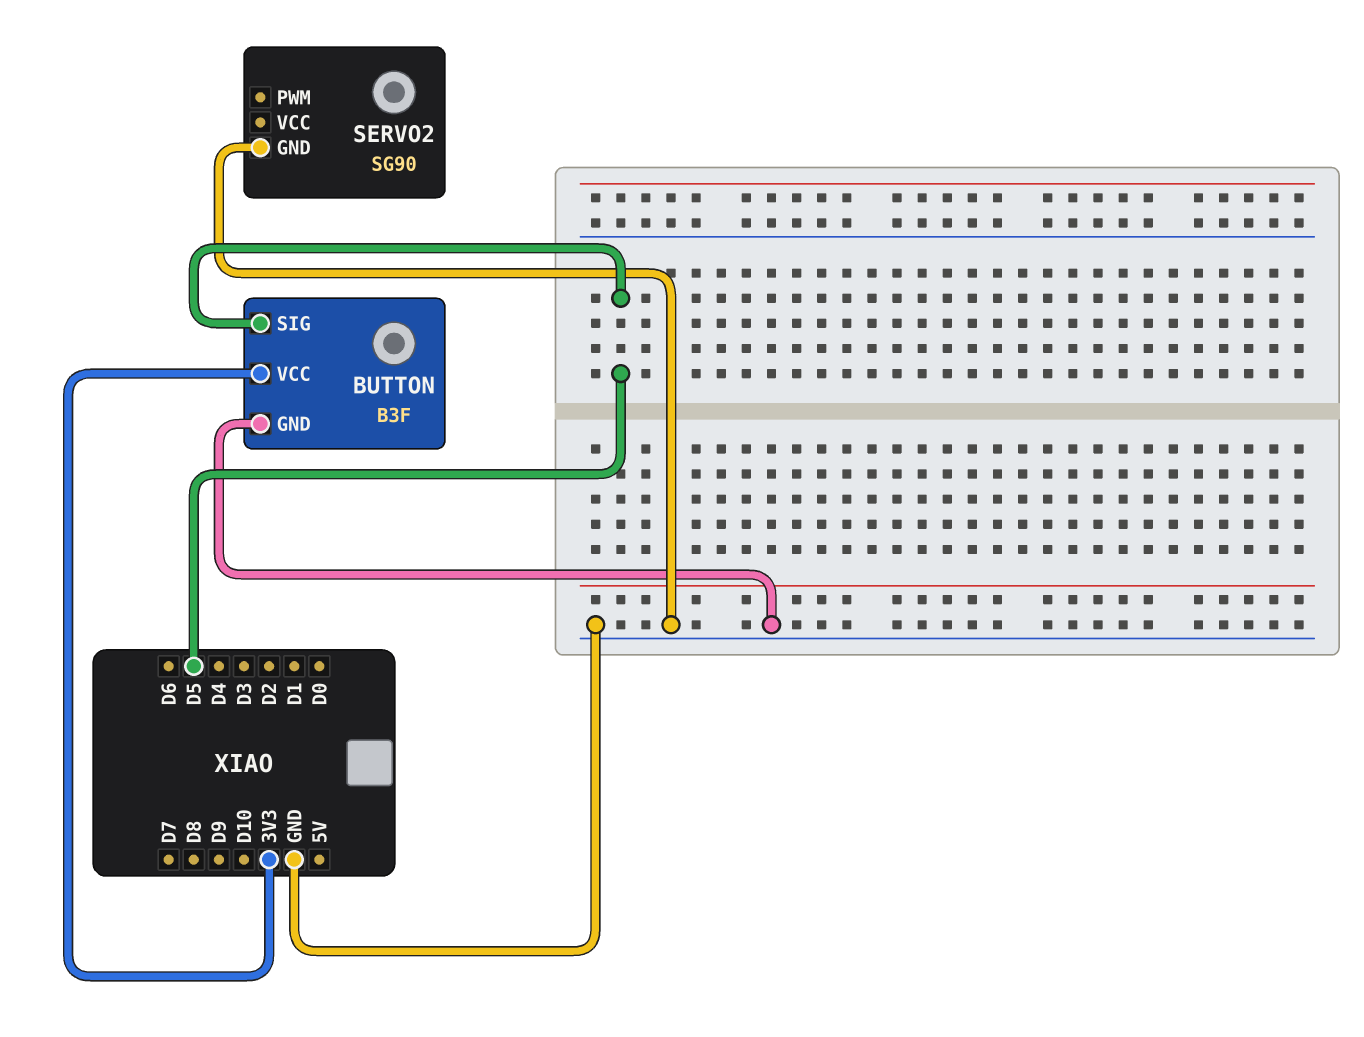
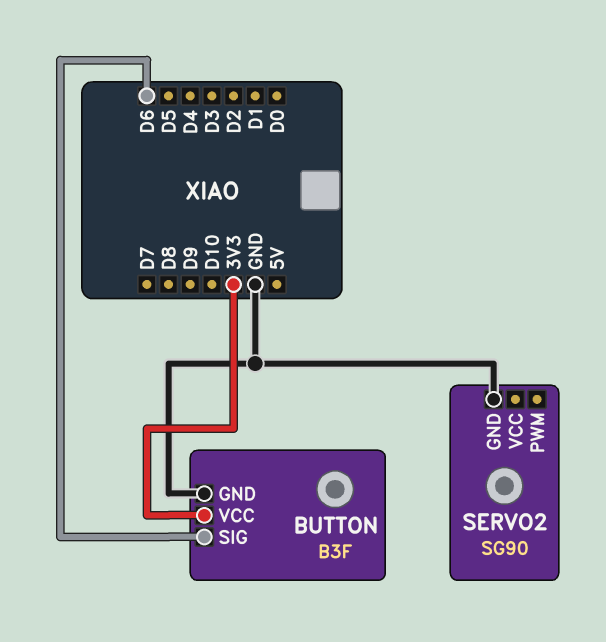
BUTTON pin SIG: D5 -> D6

